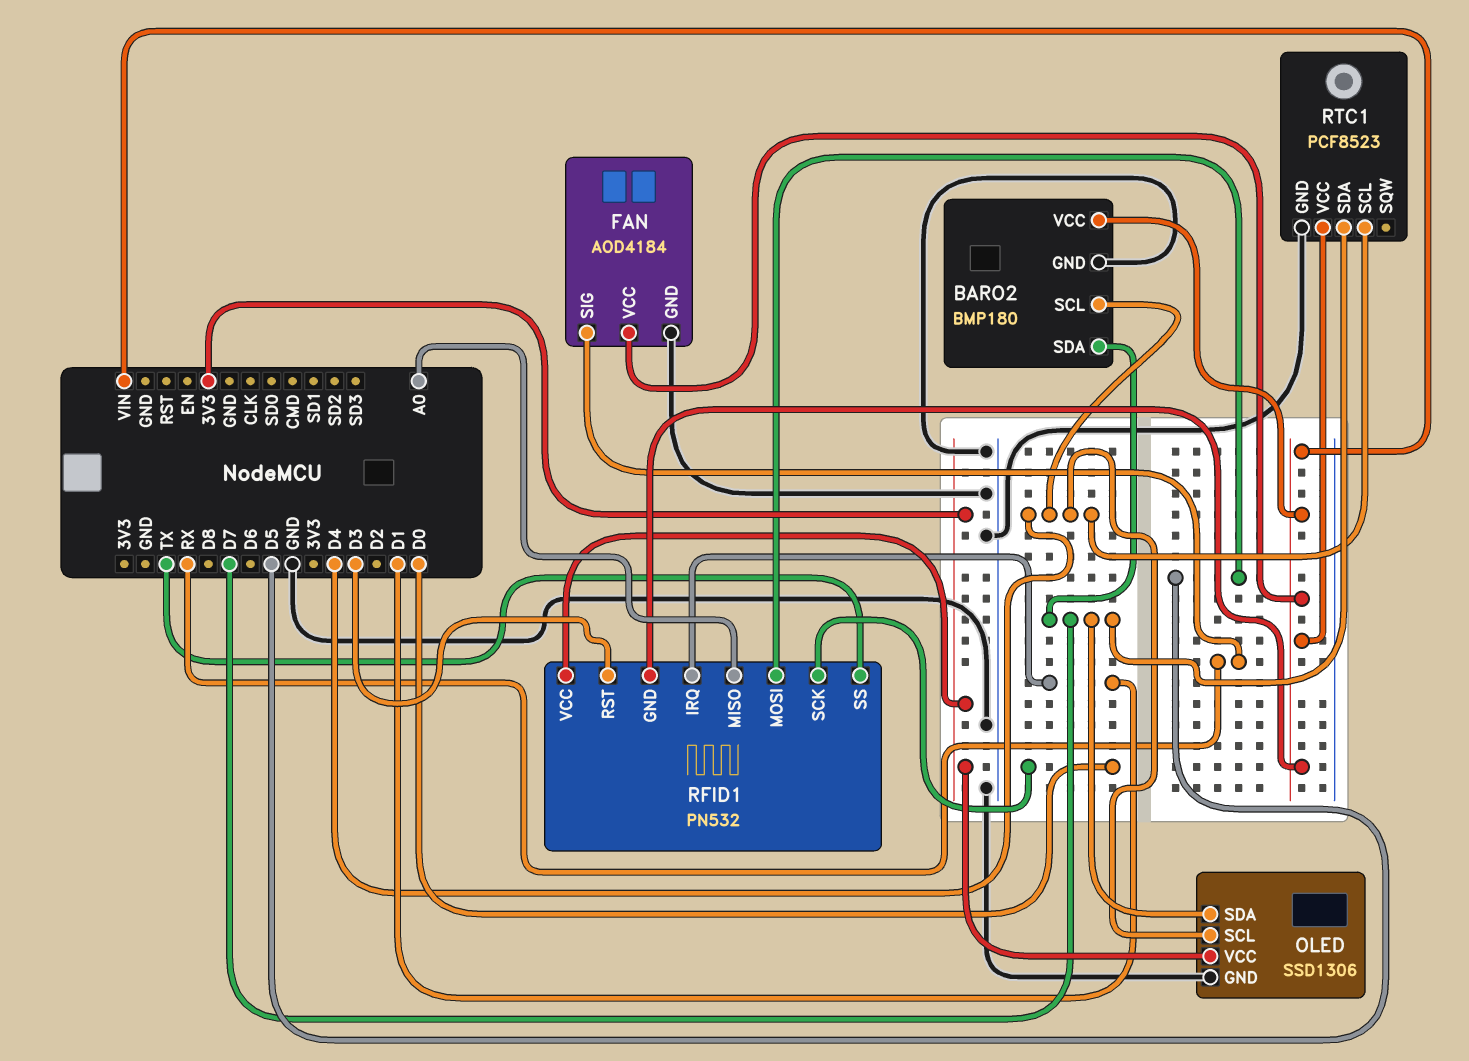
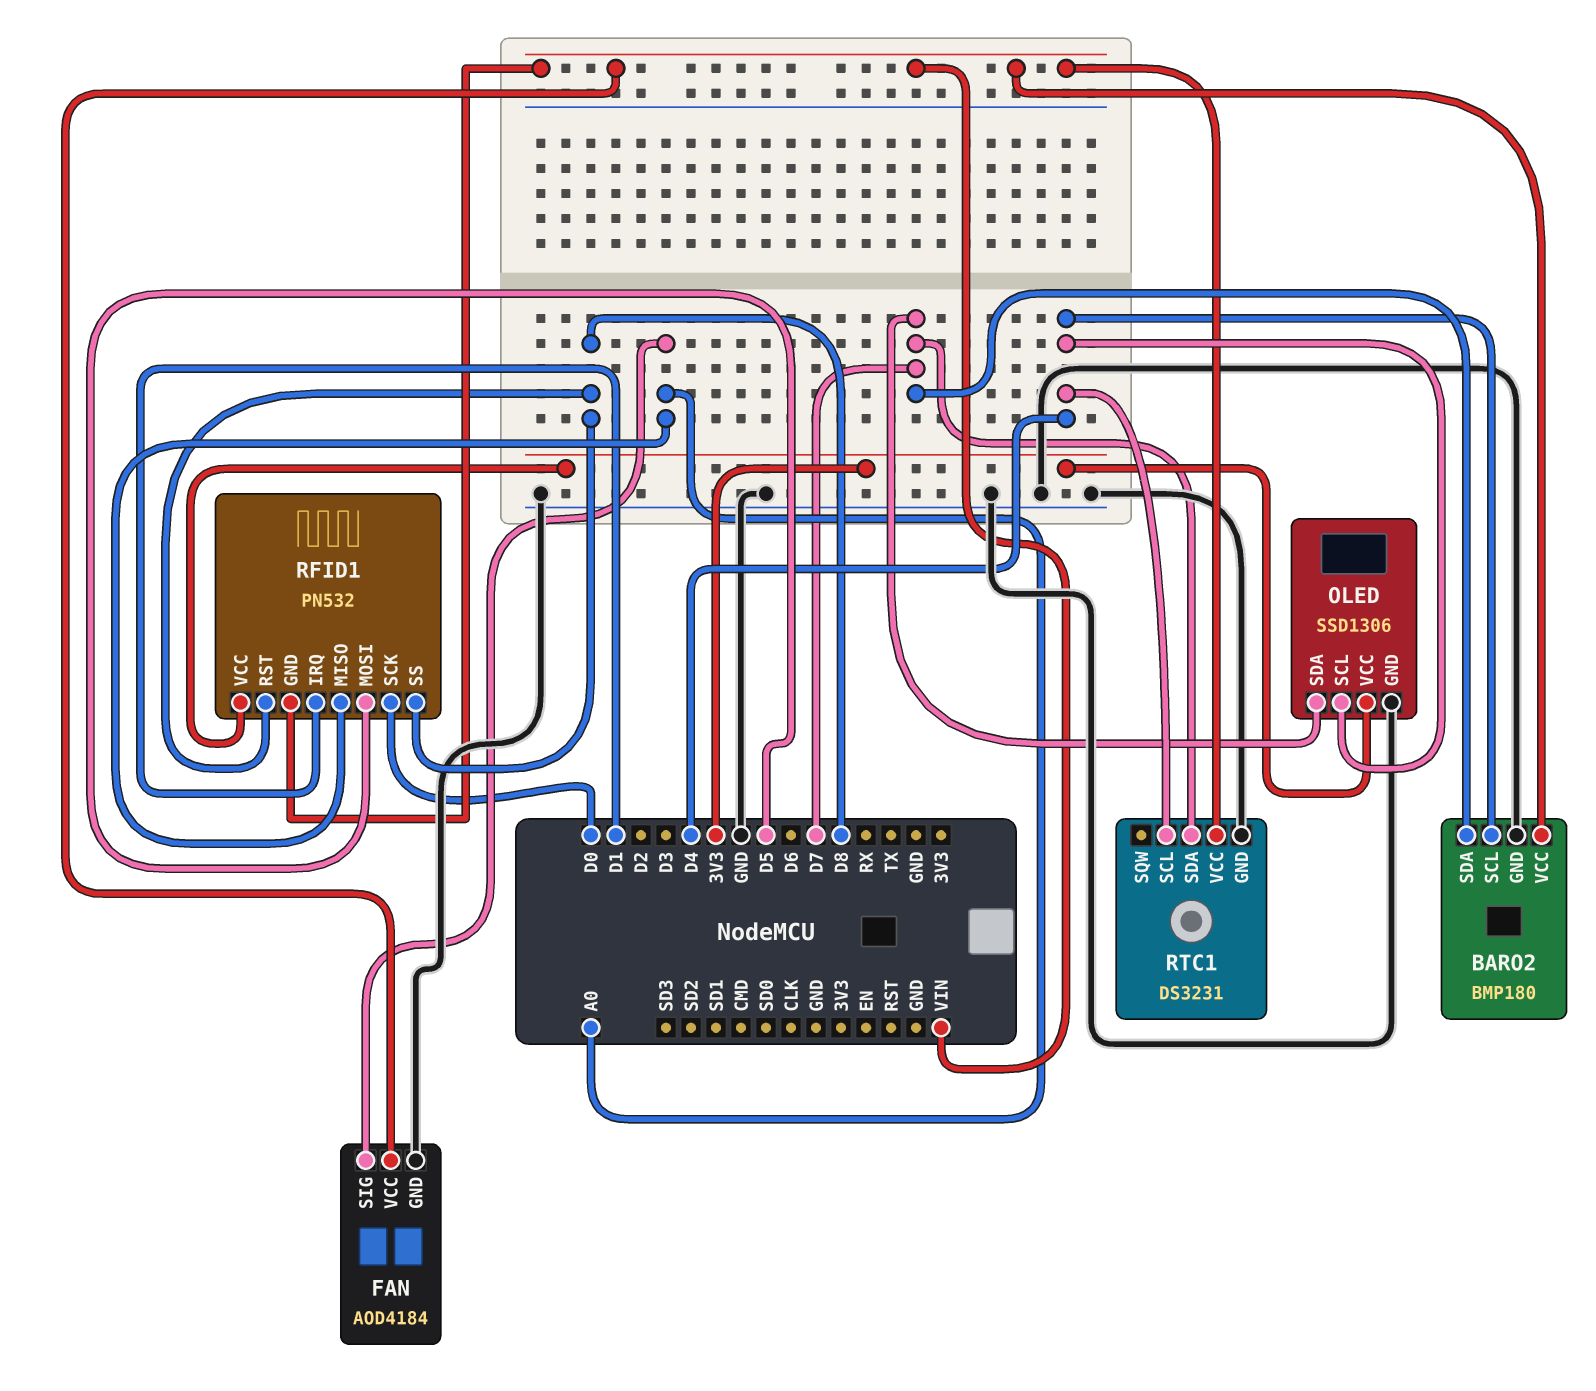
FAN pin SIG: RX -> A0
RFID1 pin RST: D3 -> D8
RFID1 pin SS: TX -> D8
RTC1: PCF8523 -> DS3231

